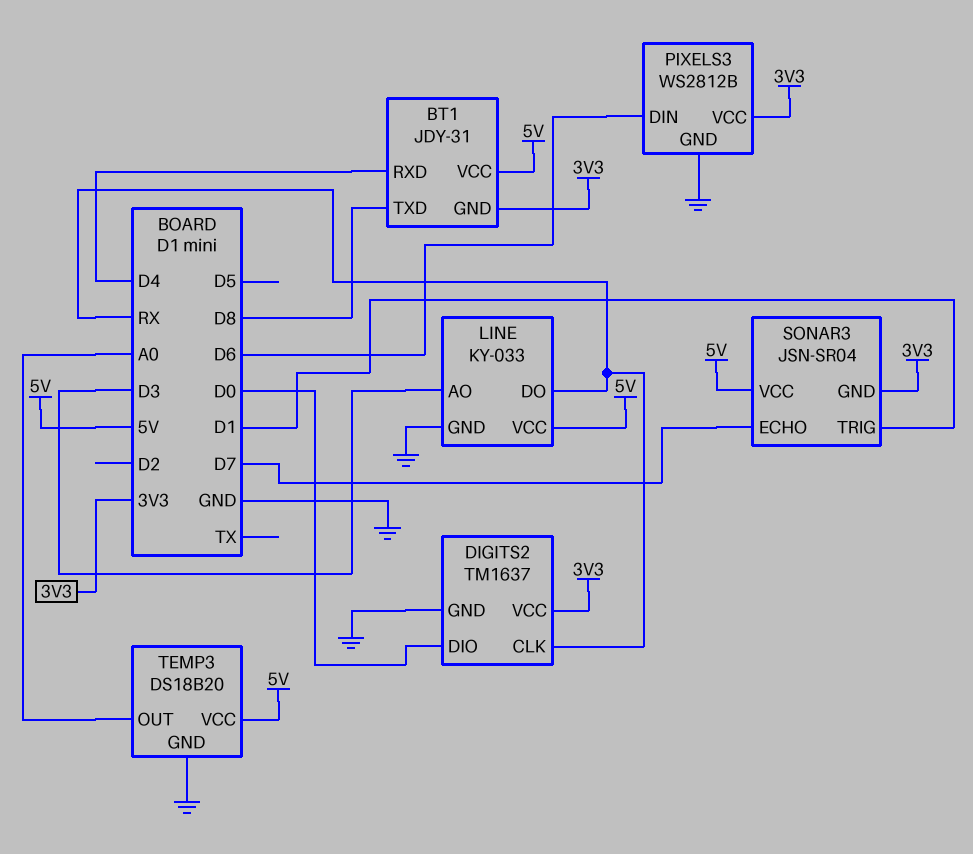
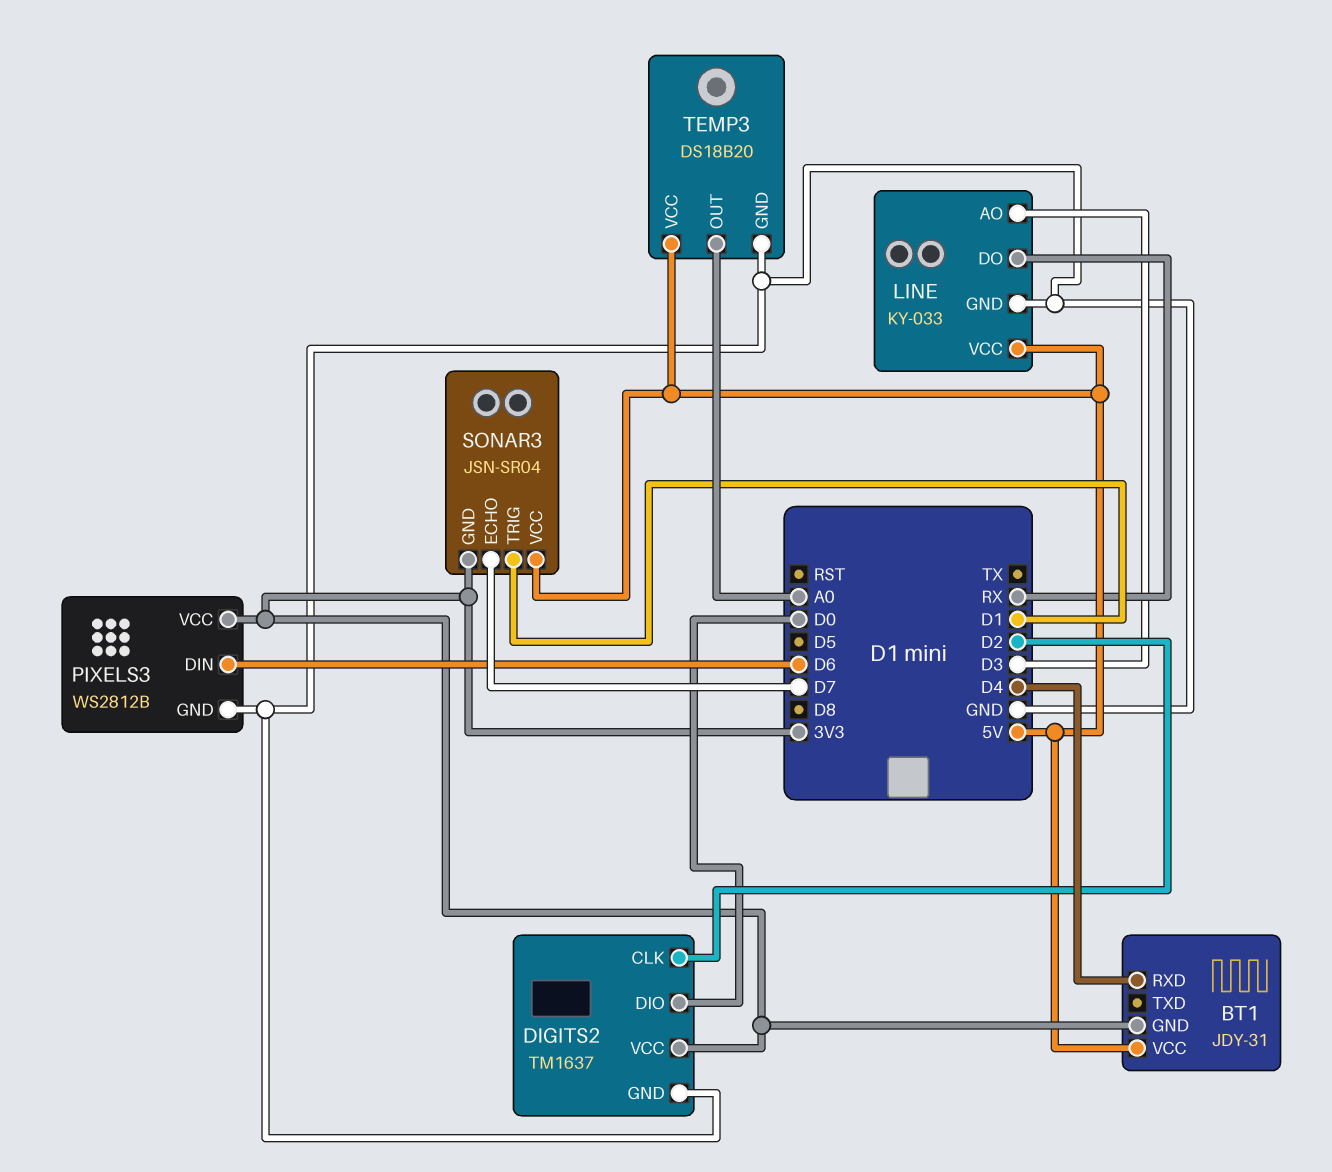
BT1 pin TXD: D8 -> none
DIGITS2 pin CLK: RX -> D2

